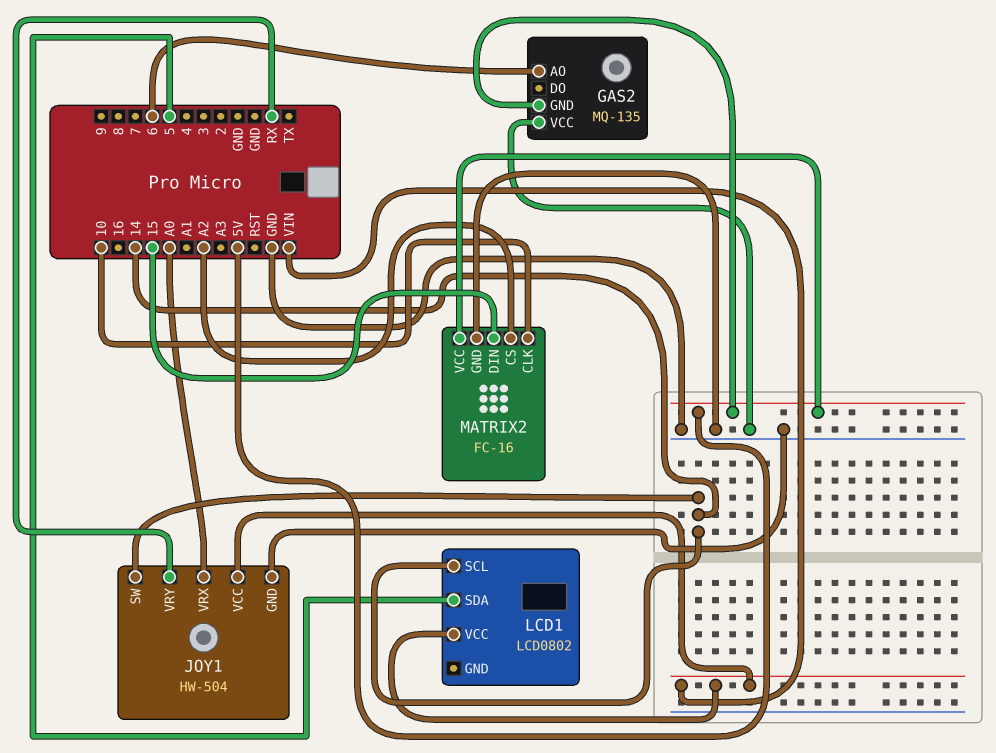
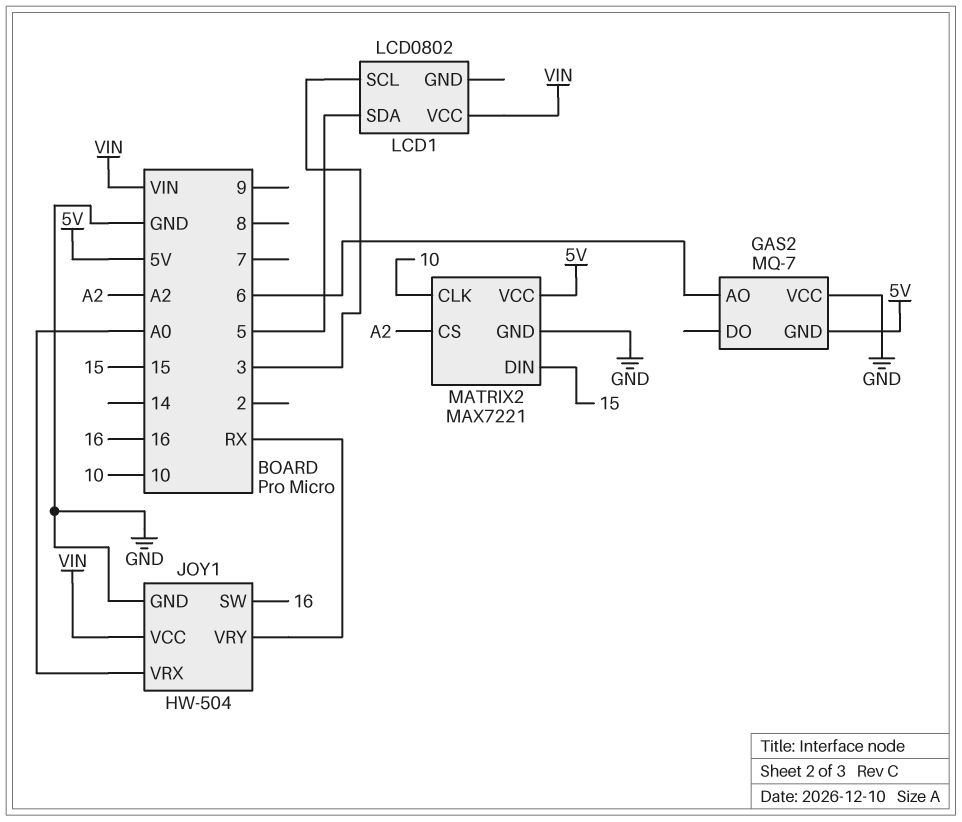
GAS2: MQ-135 -> MQ-7
JOY1 pin SW: 14 -> 16
LCD1 pin SCL: 14 -> 3
MATRIX2: FC-16 -> MAX7221

